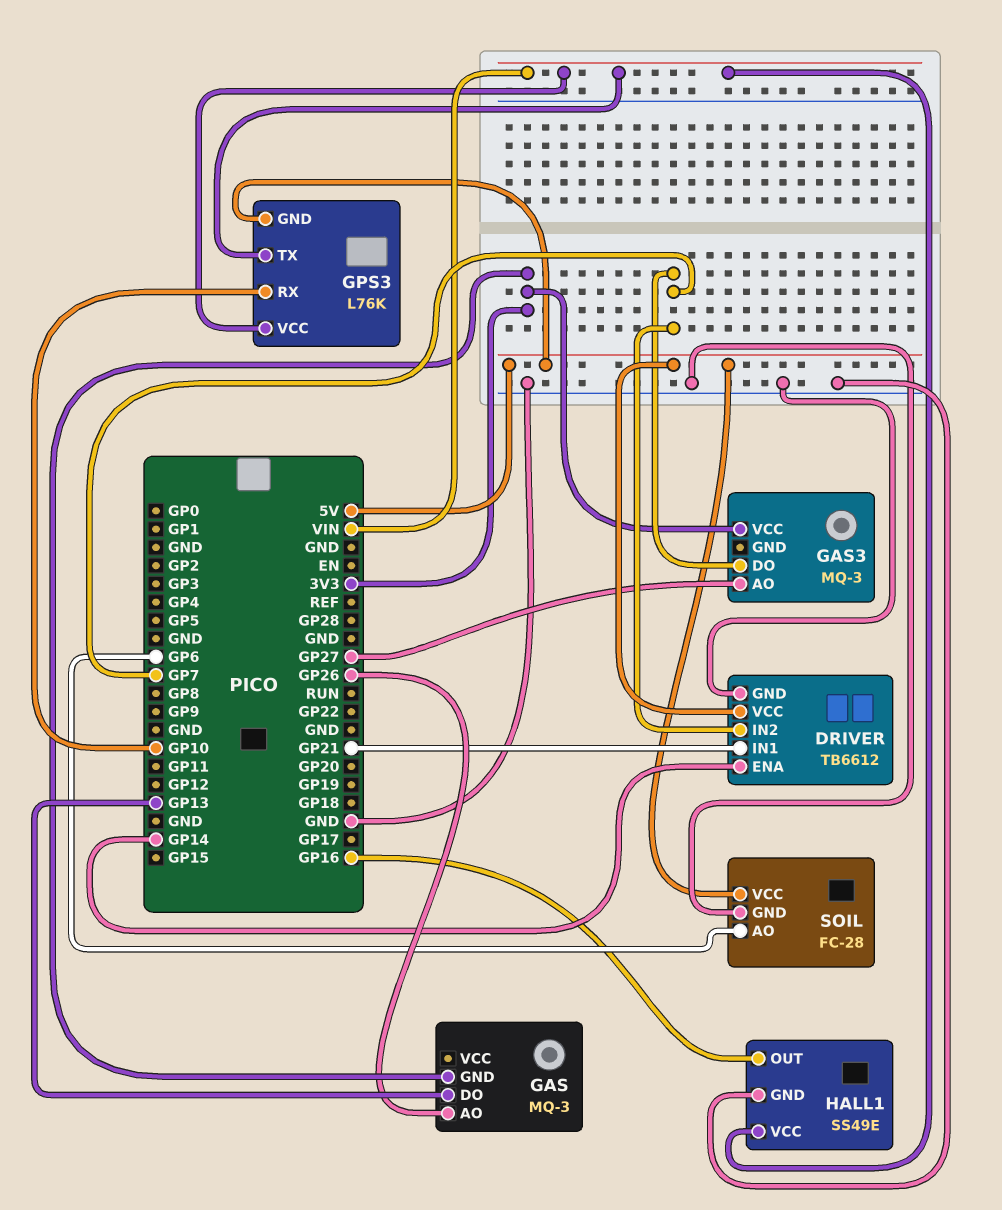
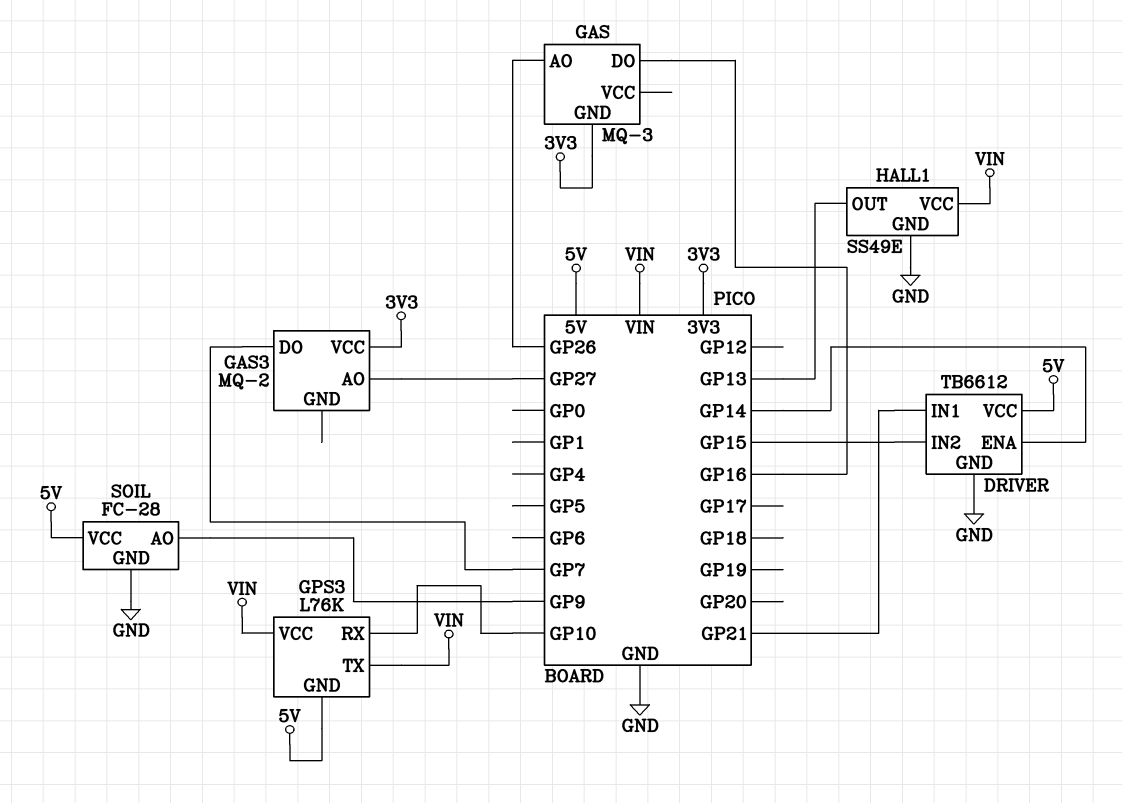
DRIVER pin IN2: GP7 -> GP15
GAS pin DO: GP13 -> GP16
GAS3: MQ-3 -> MQ-2
HALL1 pin OUT: GP16 -> GP13
SOIL pin AO: GP6 -> GP9

